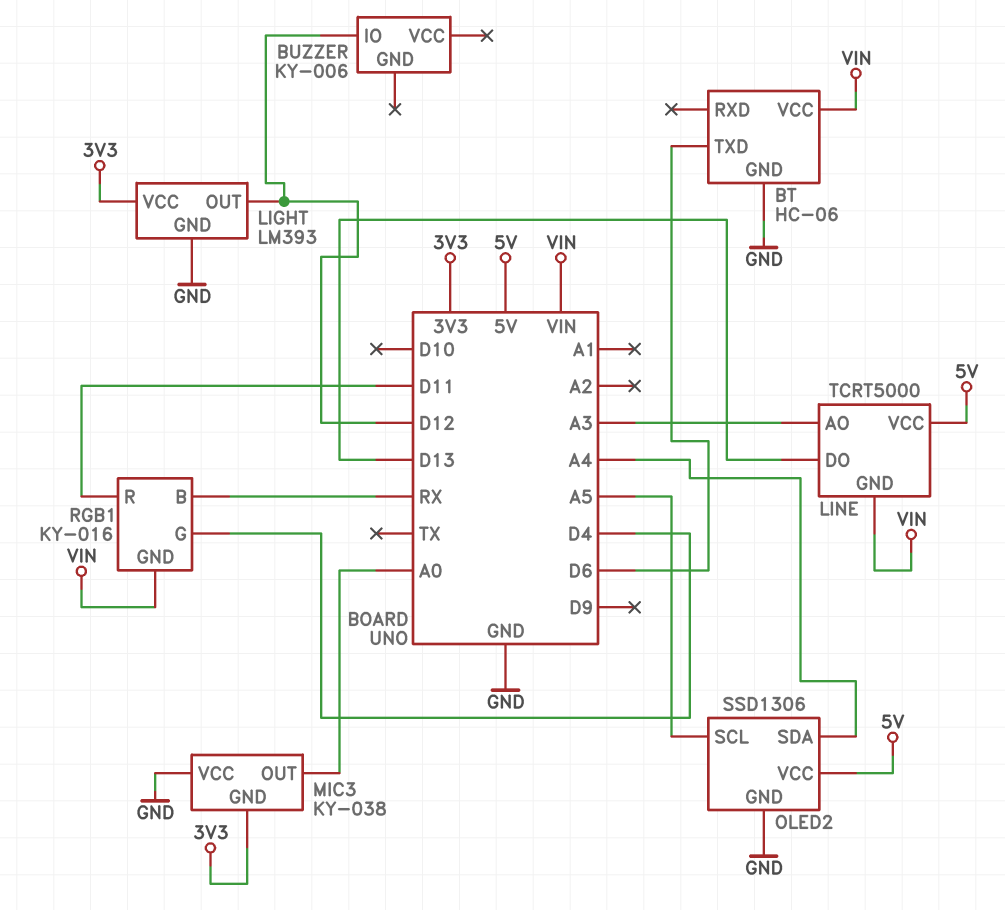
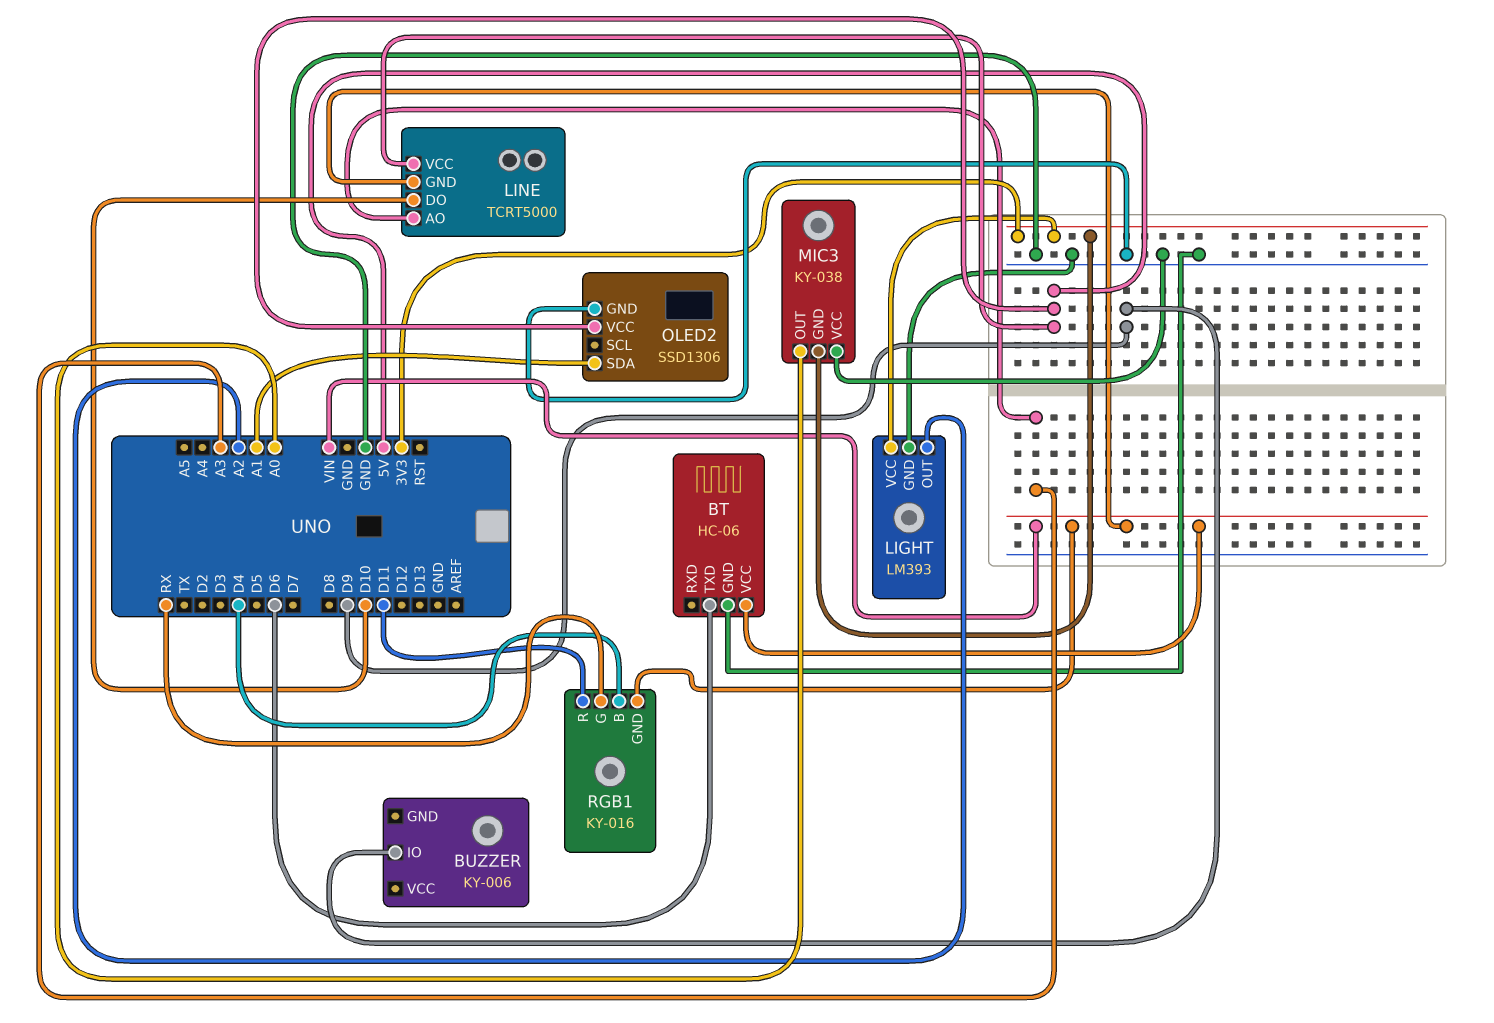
BUZZER pin IO: D12 -> D9
LIGHT pin OUT: D12 -> A2
LINE pin DO: D13 -> D10
OLED2 pin SCL: A5 -> none
OLED2 pin SDA: A4 -> A1
RGB1 pin B: RX -> D4
RGB1 pin G: D4 -> RX

